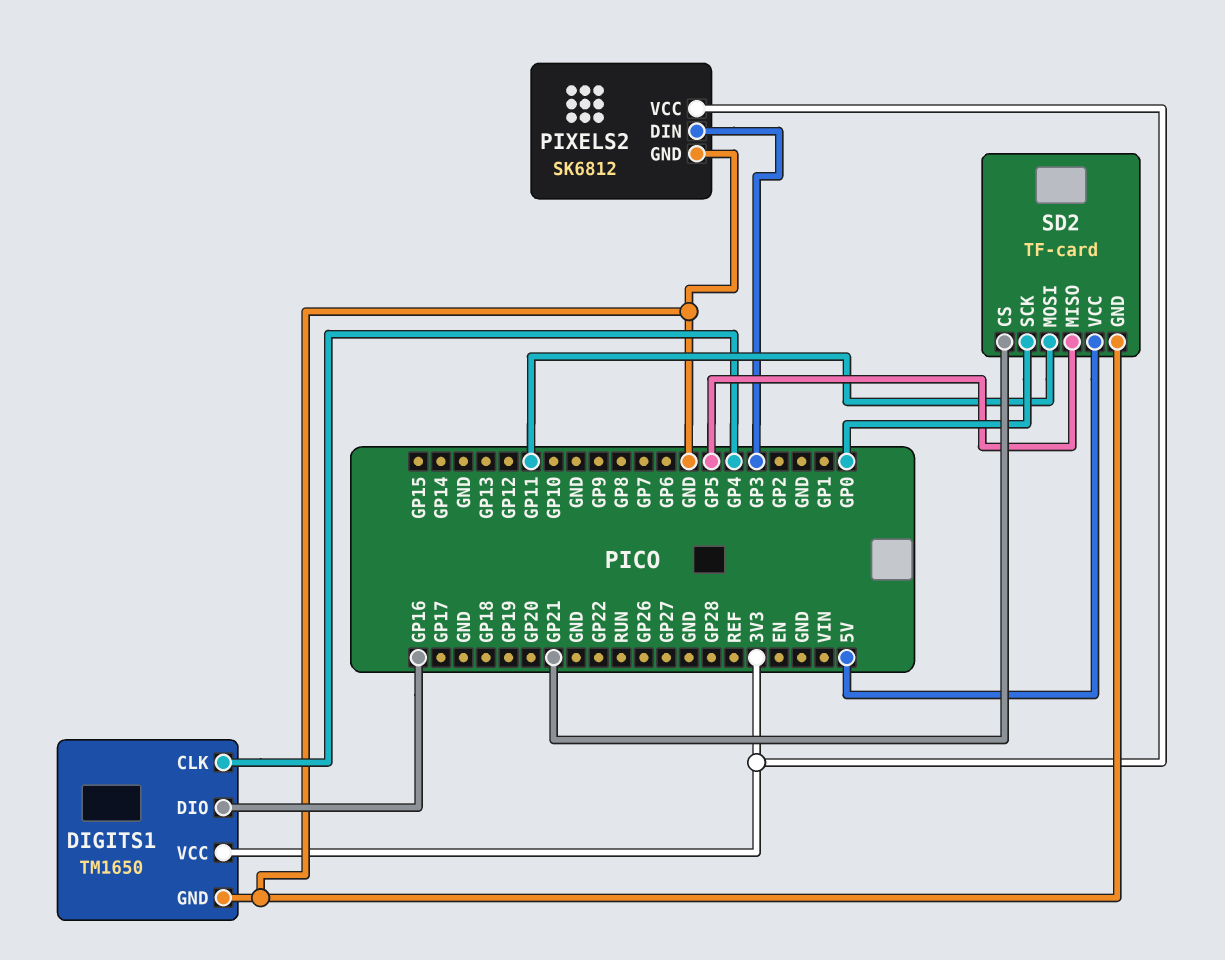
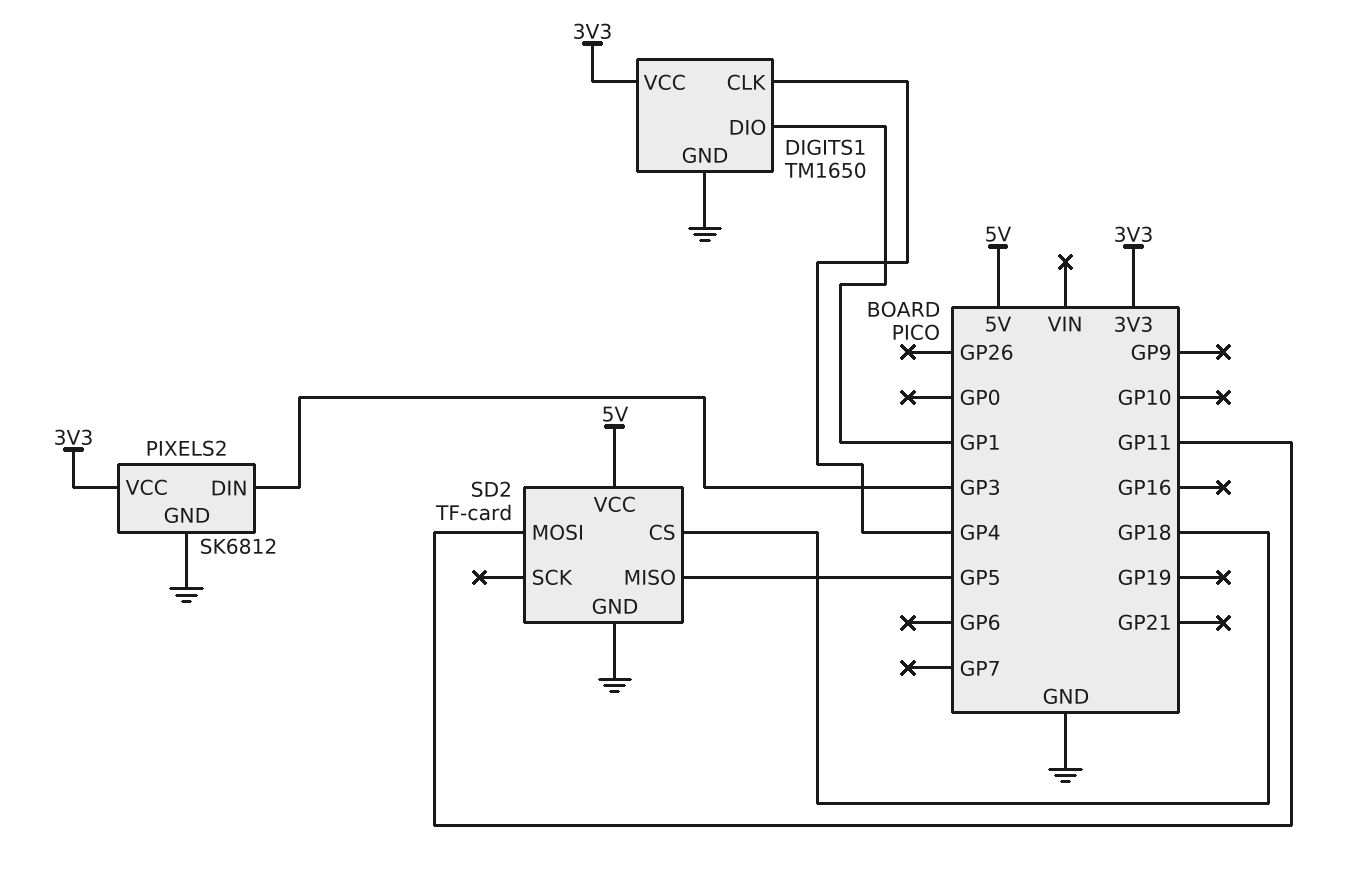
DIGITS1 pin DIO: GP16 -> GP1
SD2 pin CS: GP21 -> GP18
SD2 pin SCK: GP0 -> none

